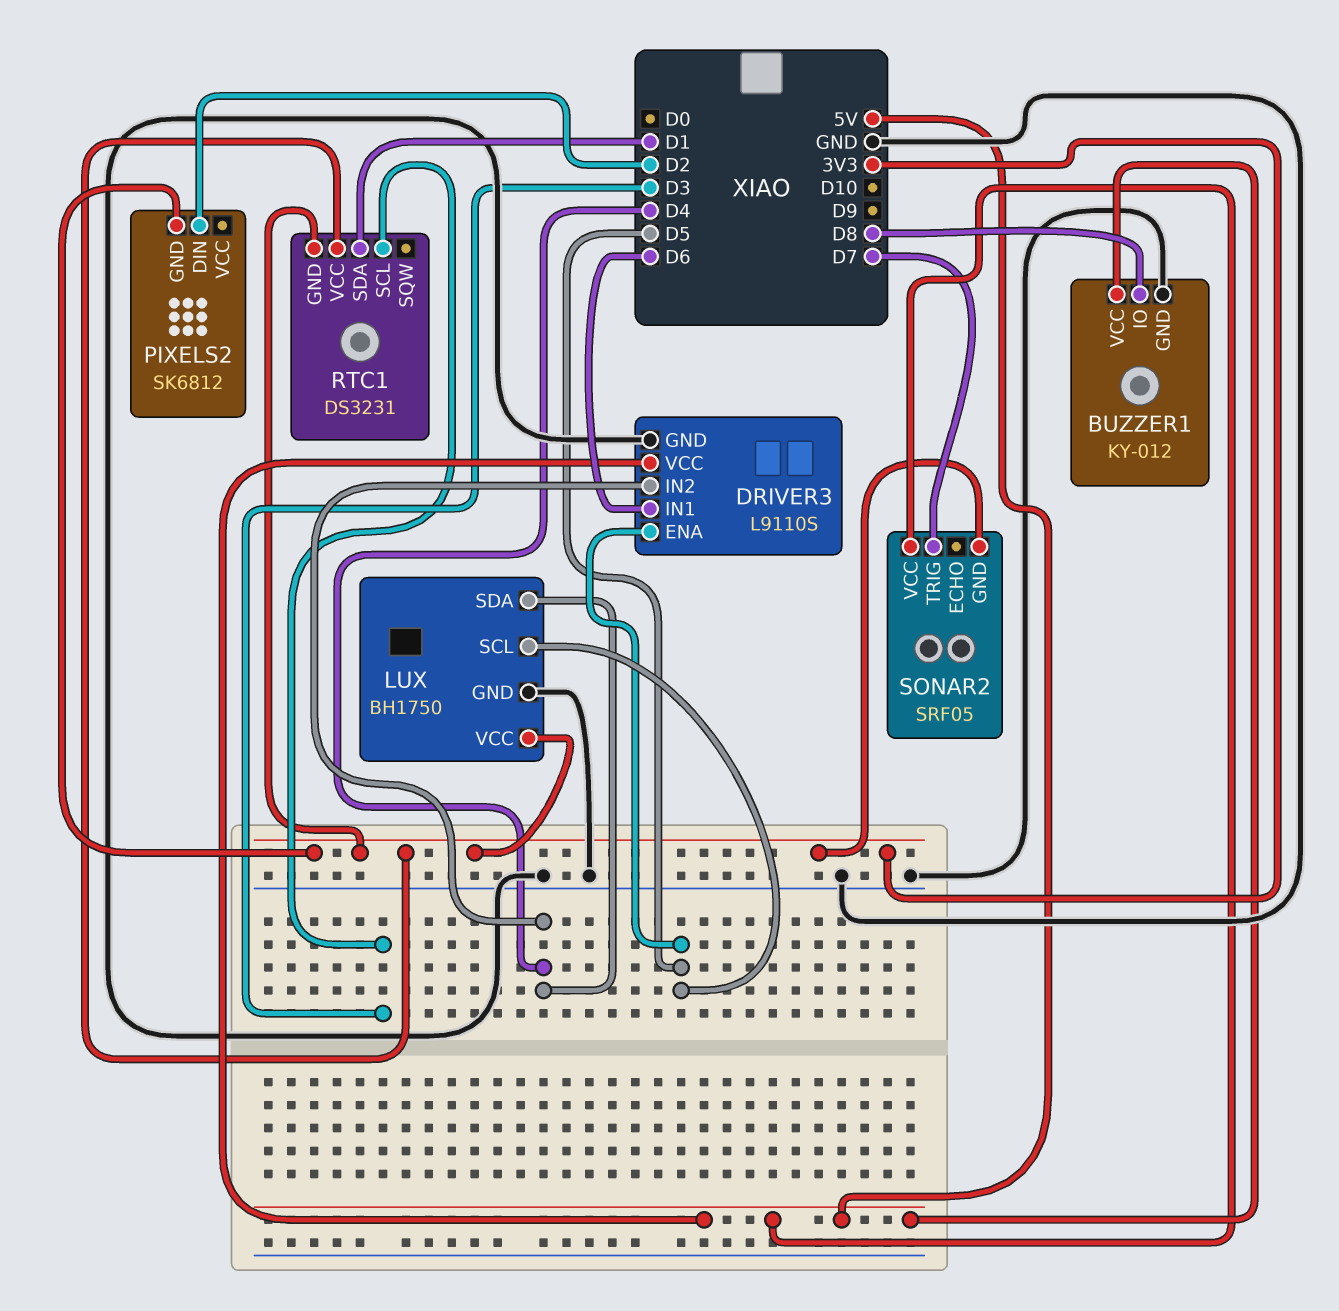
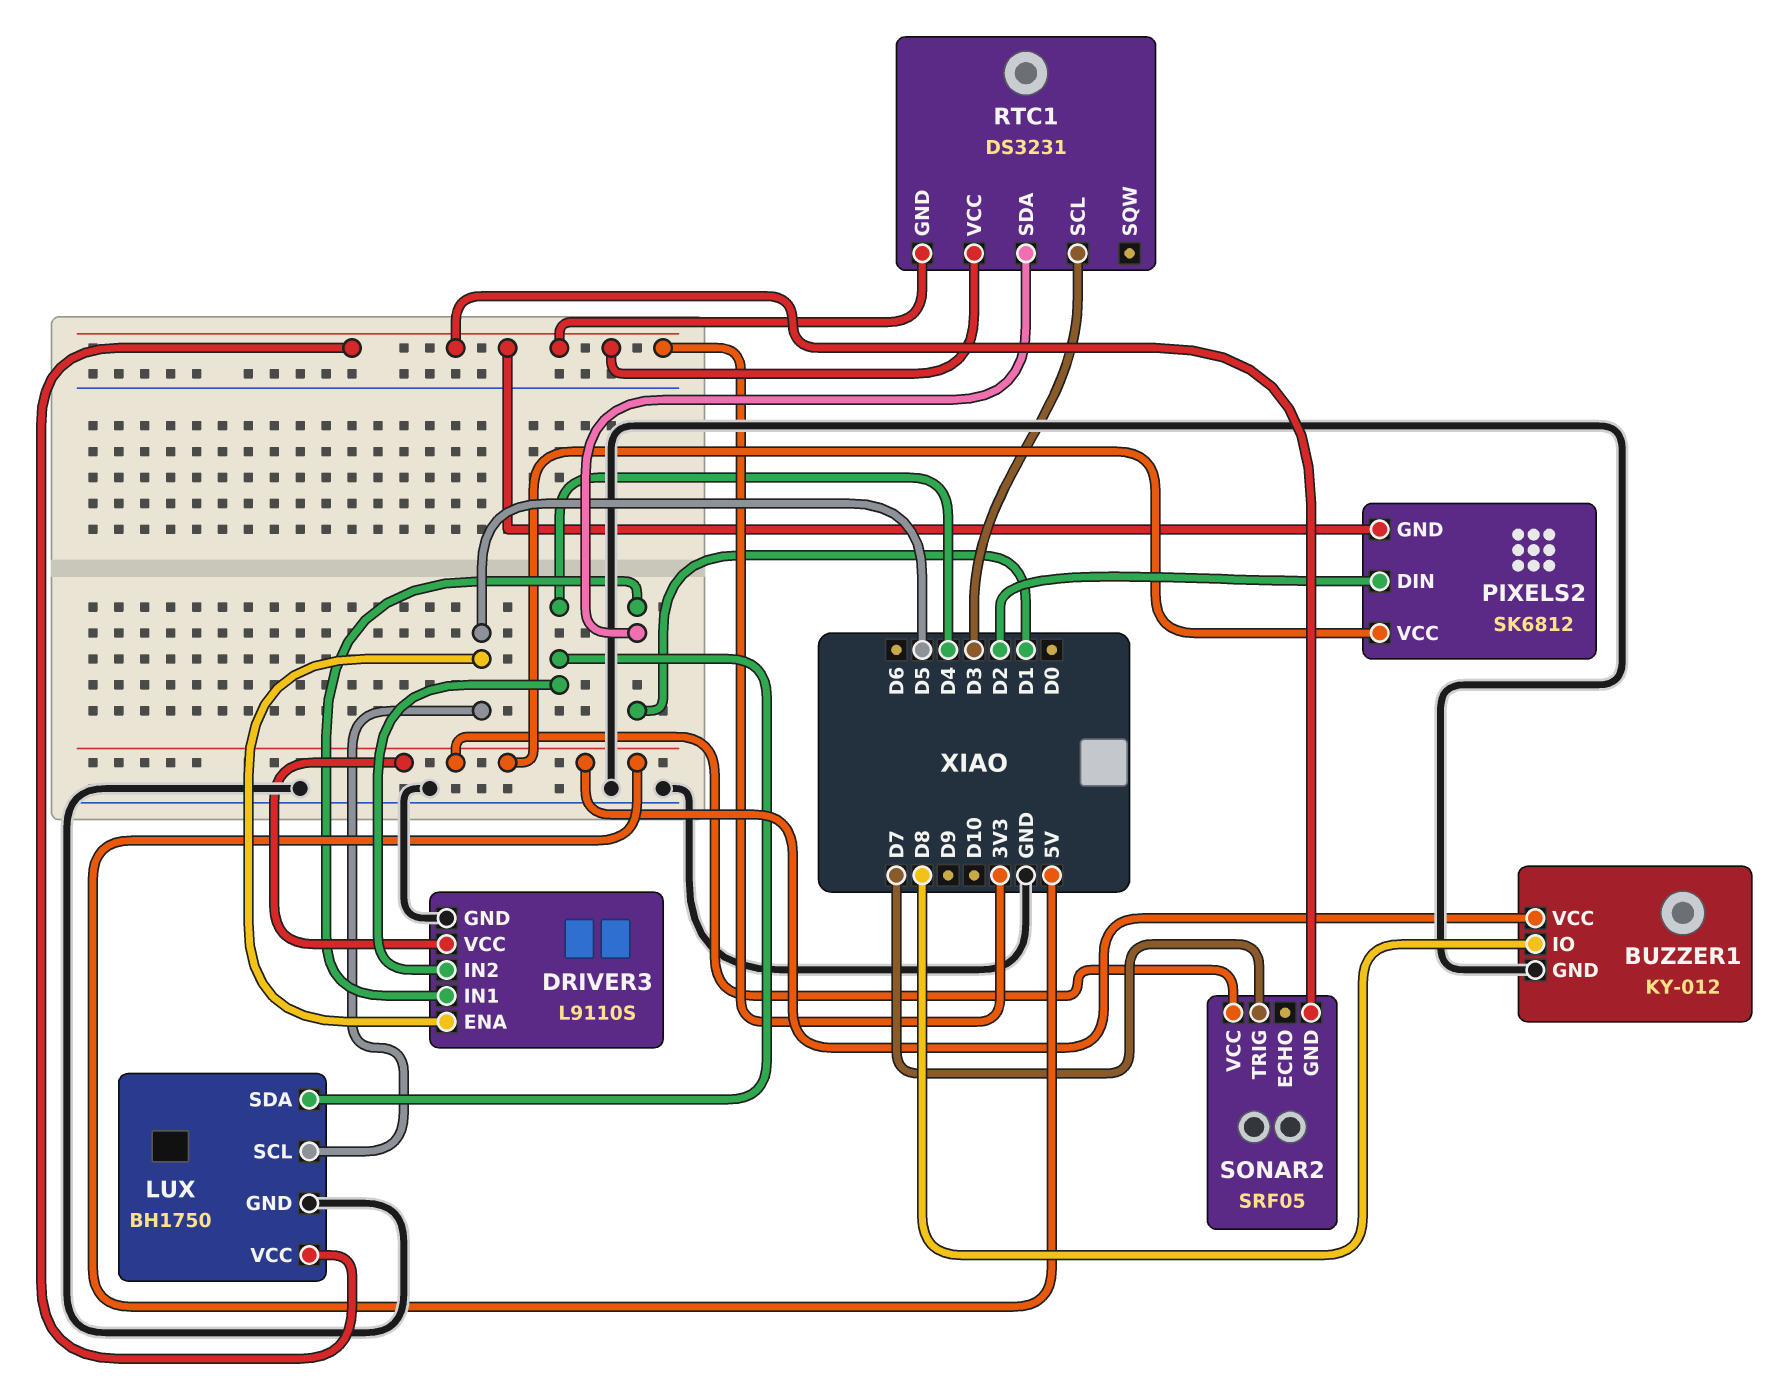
DRIVER3 pin IN1: D6 -> D1
PIXELS2 pin VCC: none -> 5V

